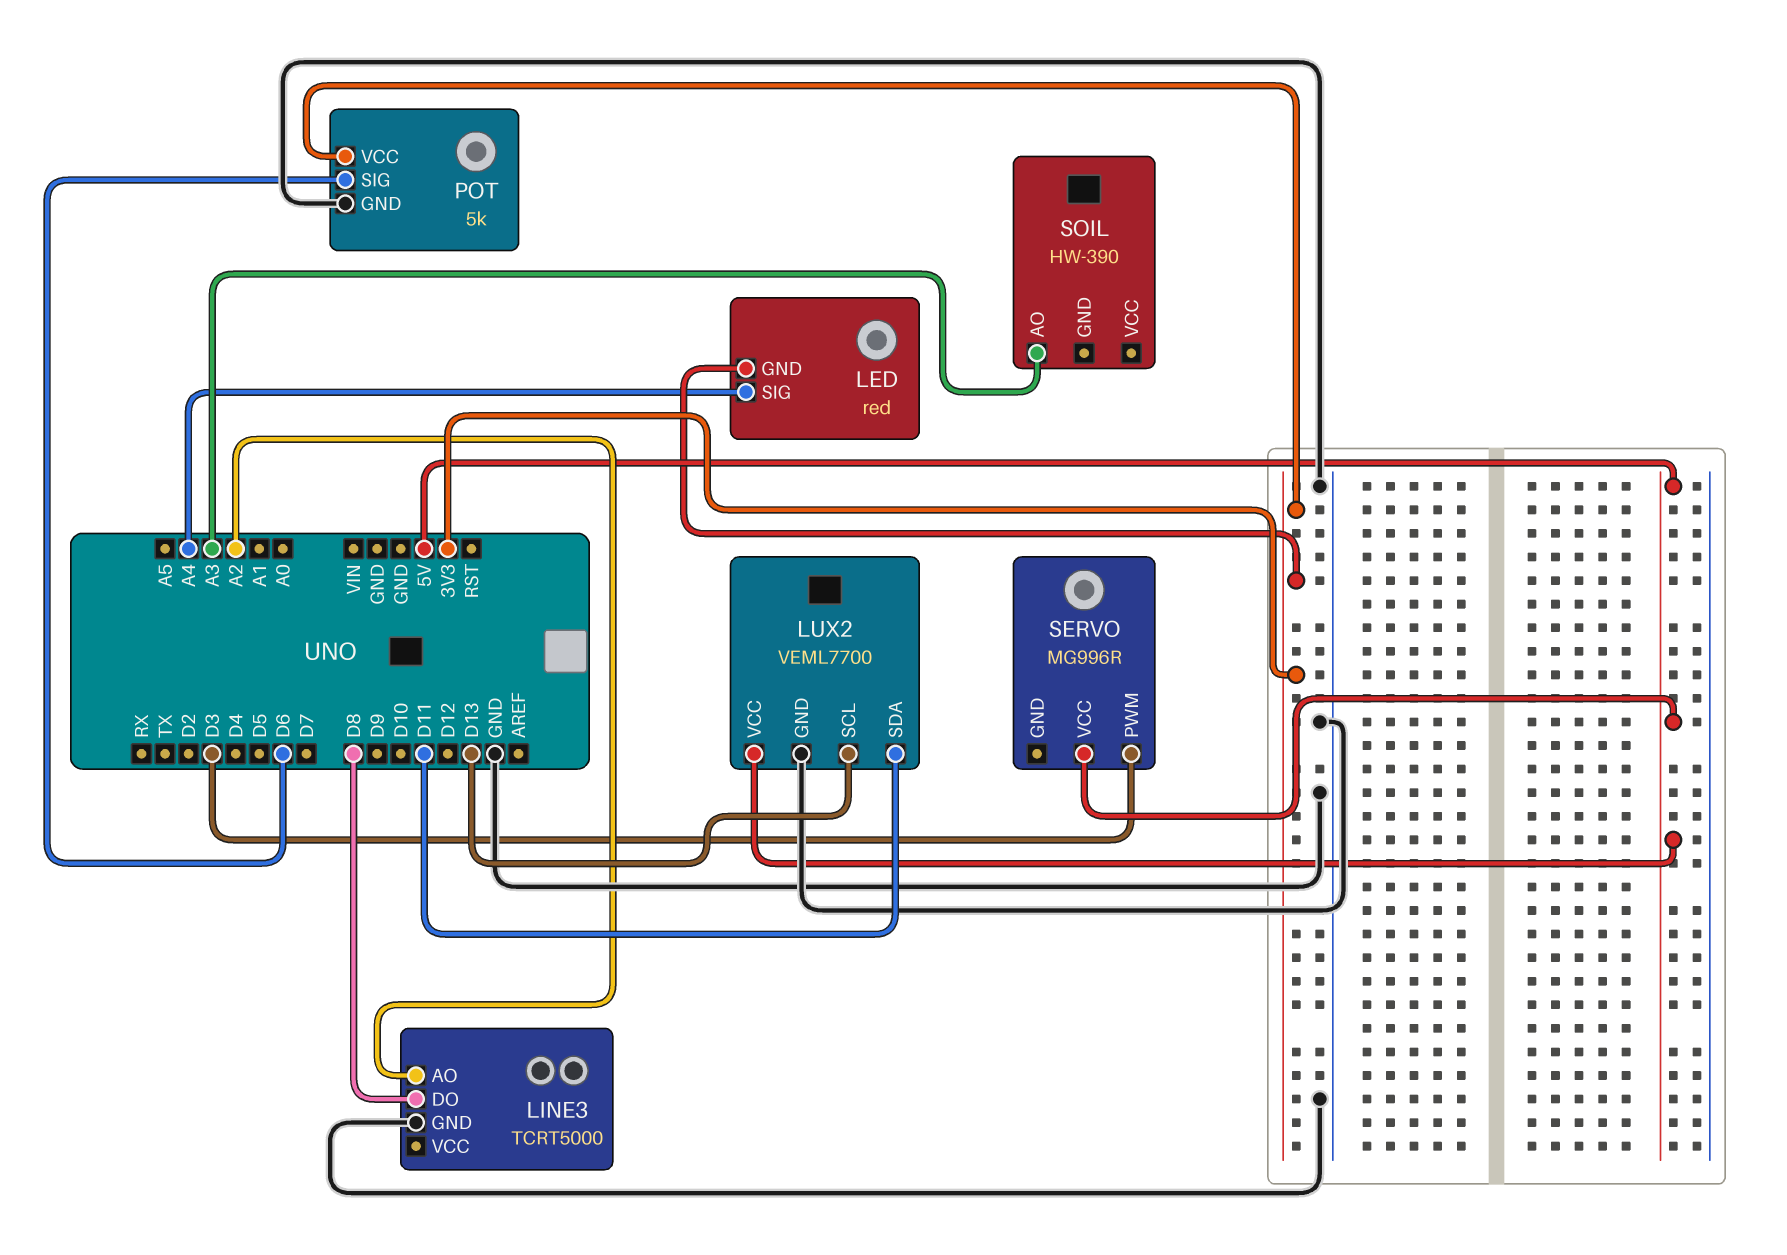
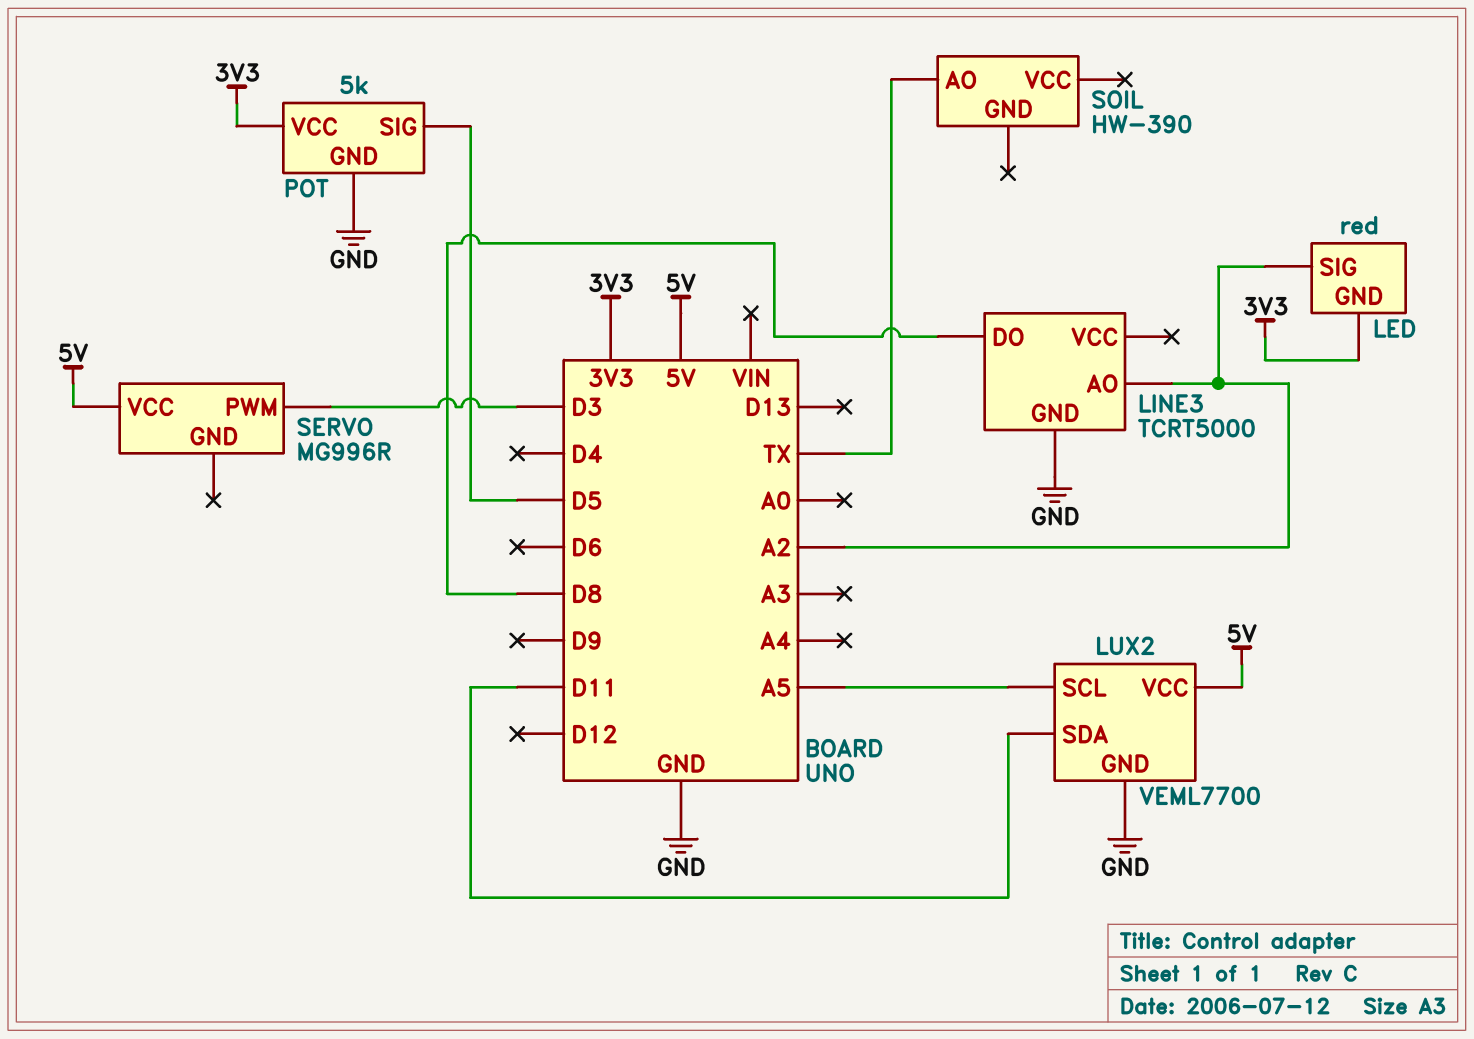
LED pin SIG: A4 -> A2
LUX2 pin SCL: D13 -> A5
POT pin SIG: D6 -> D5
SOIL pin AO: A3 -> TX

